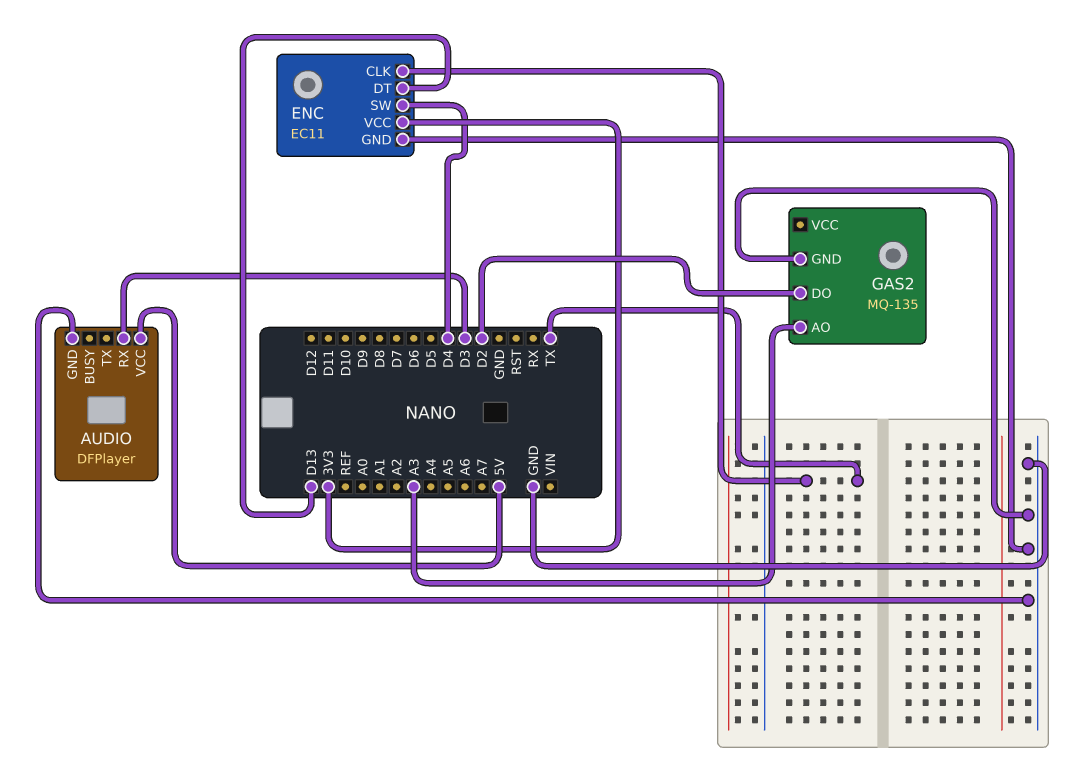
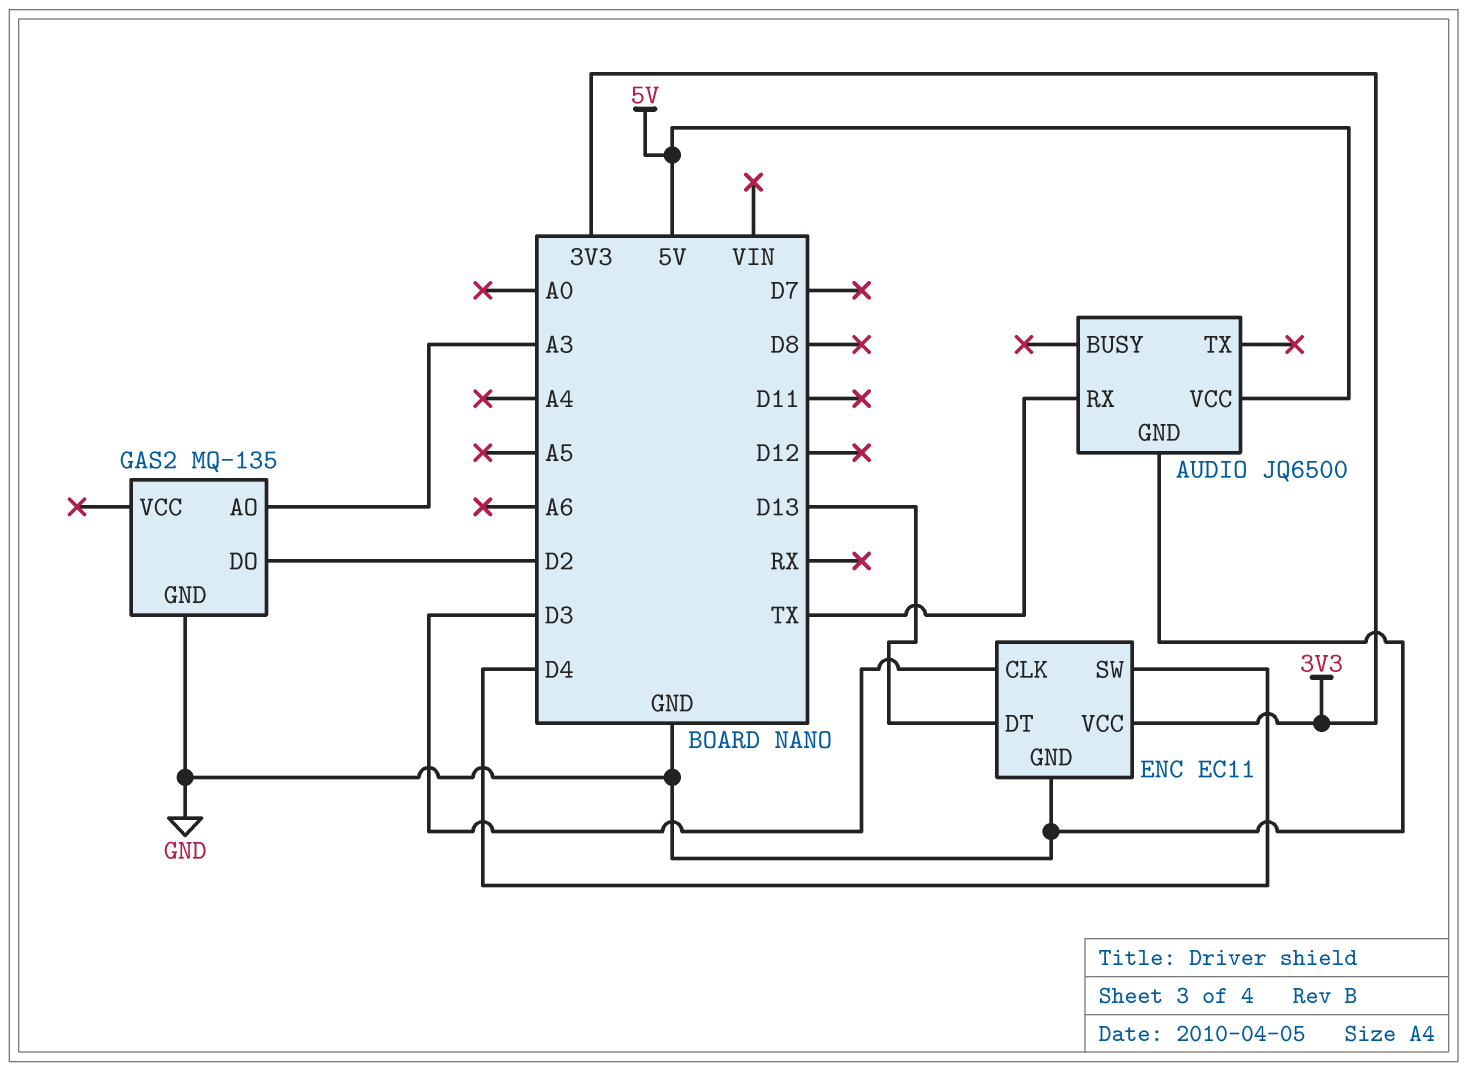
AUDIO: DFPlayer -> JQ6500
AUDIO pin RX: D3 -> TX
ENC pin CLK: TX -> D3

